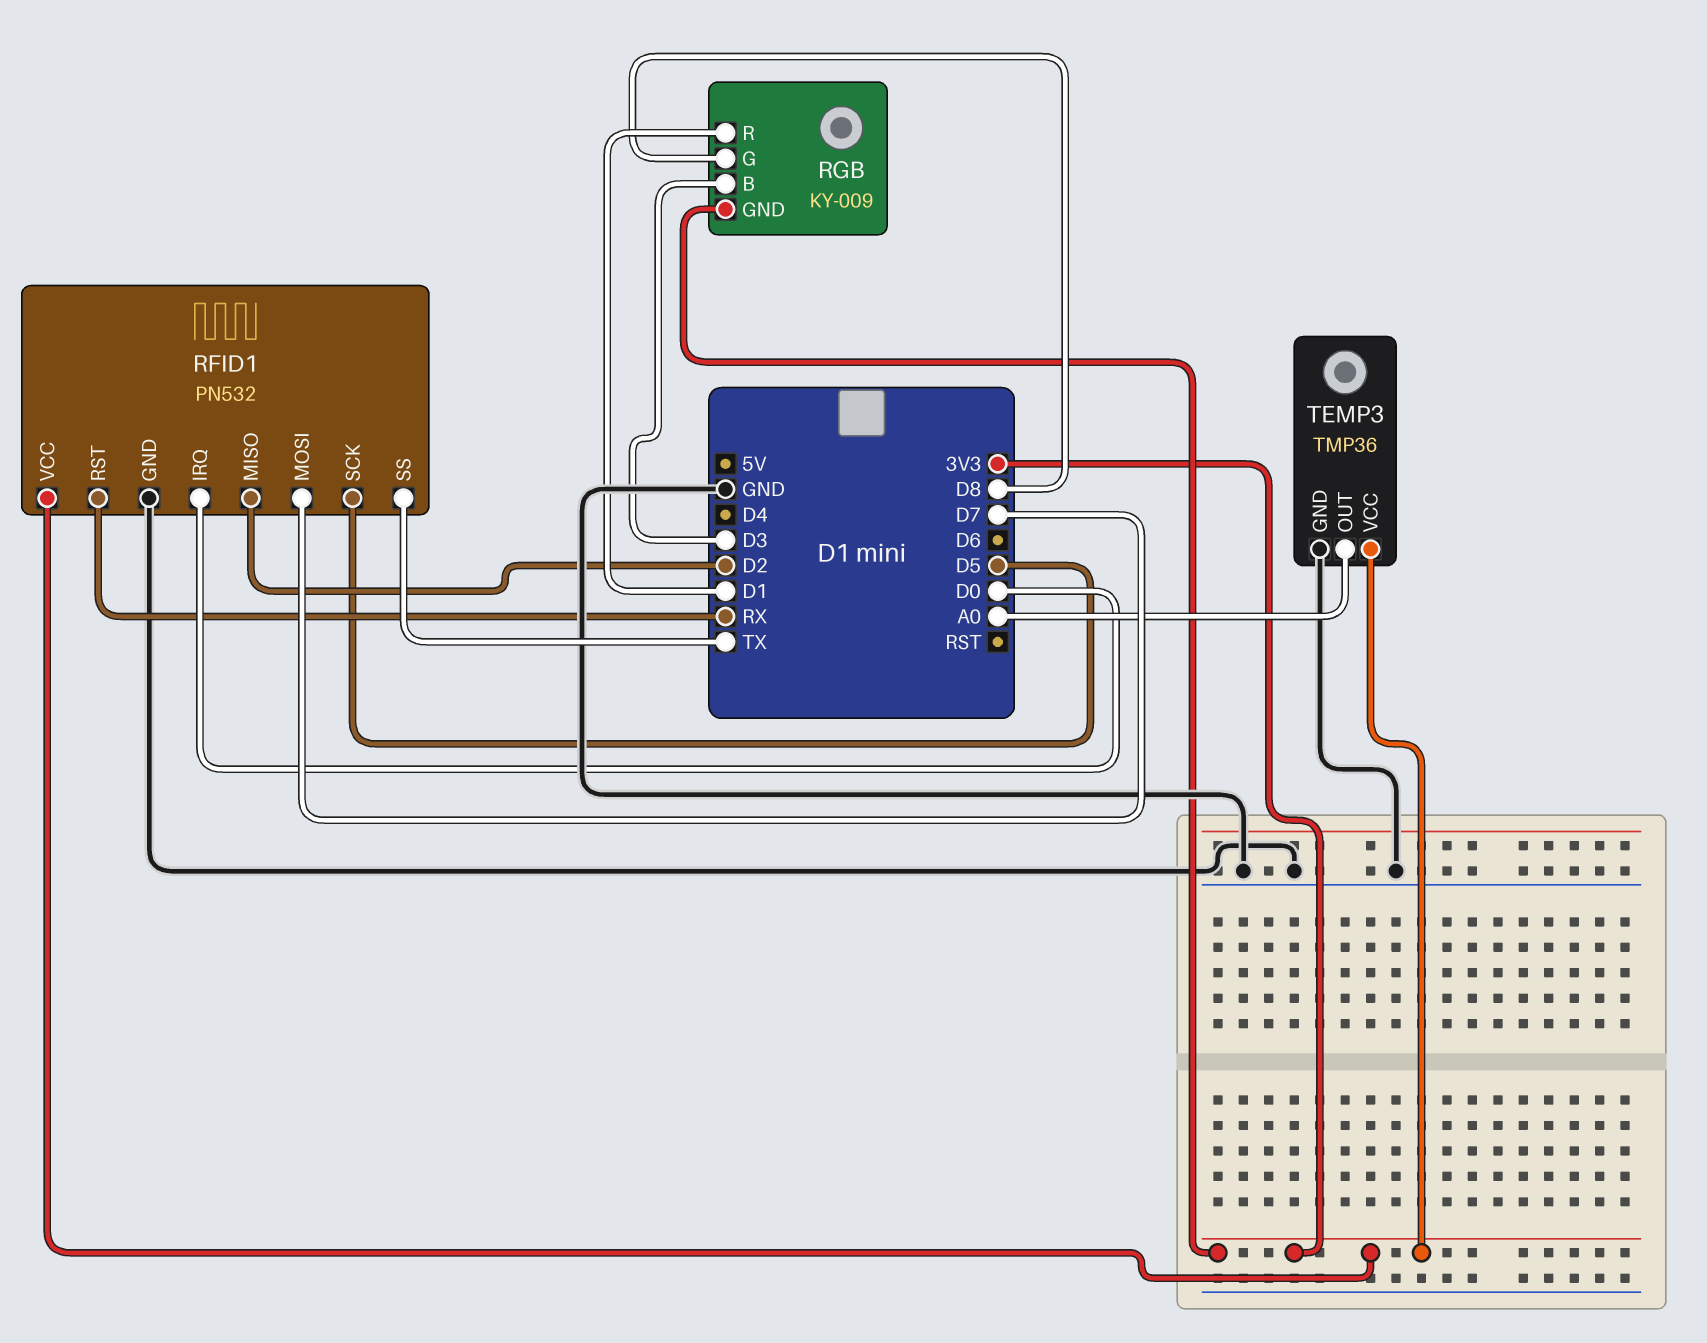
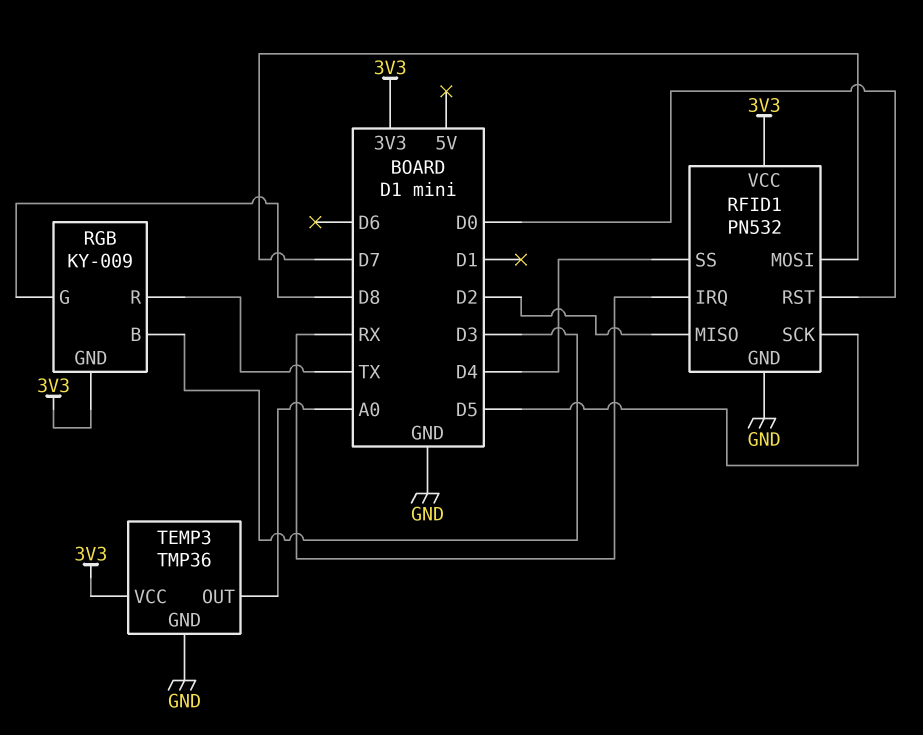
RFID1 pin IRQ: D0 -> RX
RFID1 pin RST: RX -> D0
RFID1 pin SS: TX -> D4
RGB pin R: D1 -> TX

